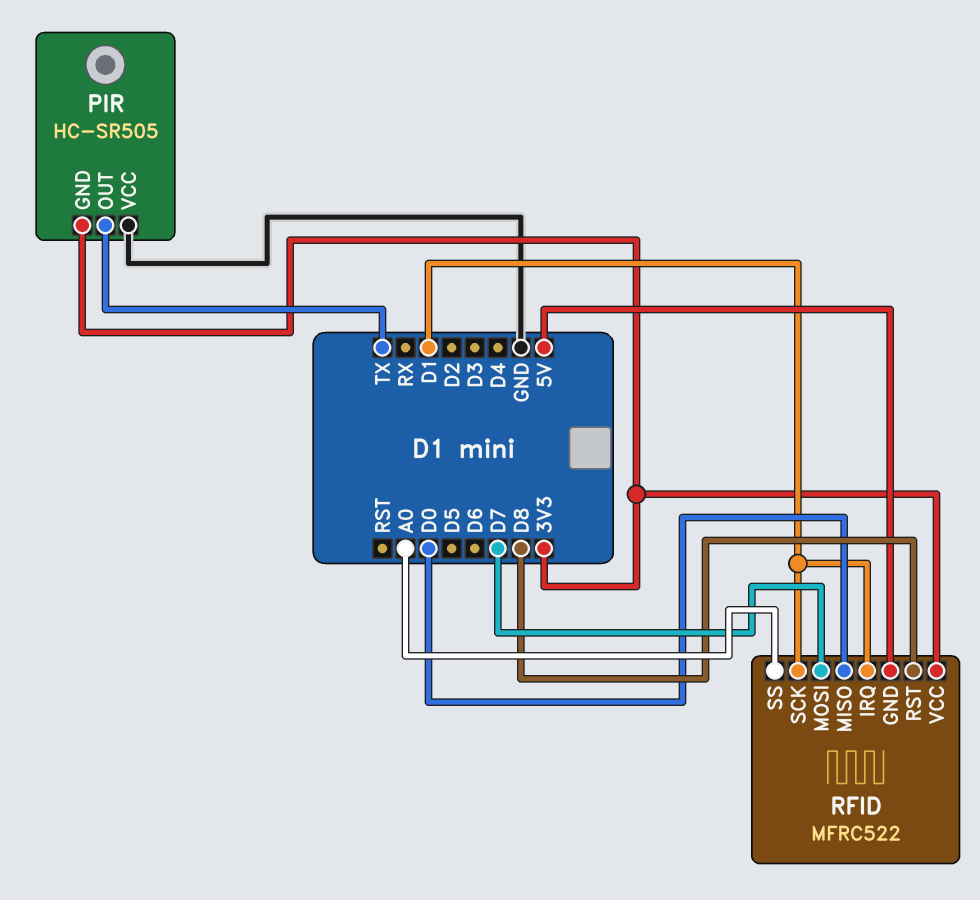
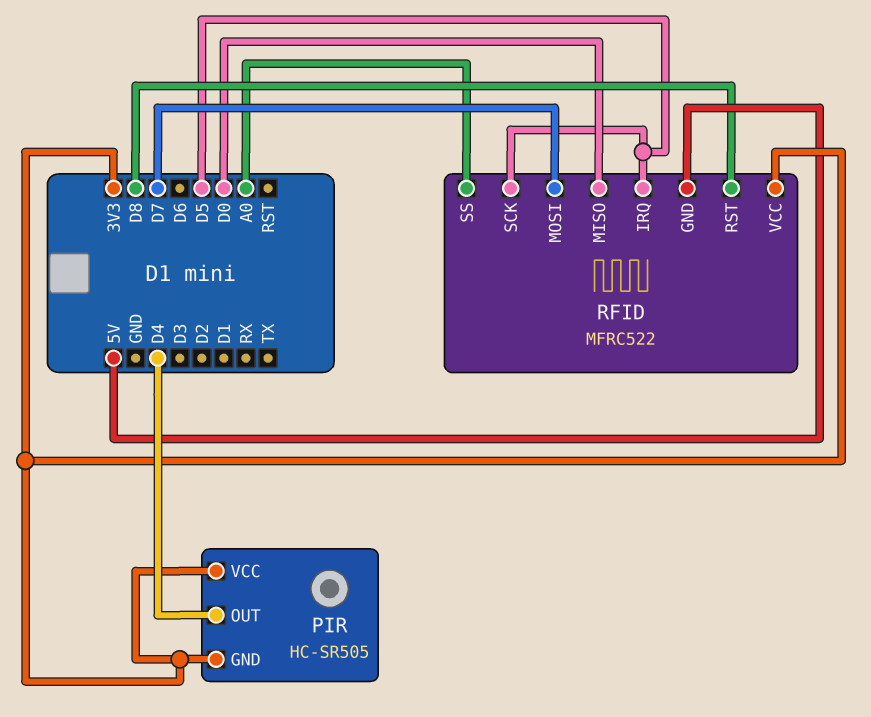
PIR pin OUT: TX -> D4
PIR pin VCC: GND -> 3V3
RFID pin IRQ: D1 -> D5
RFID pin SCK: D1 -> D5

